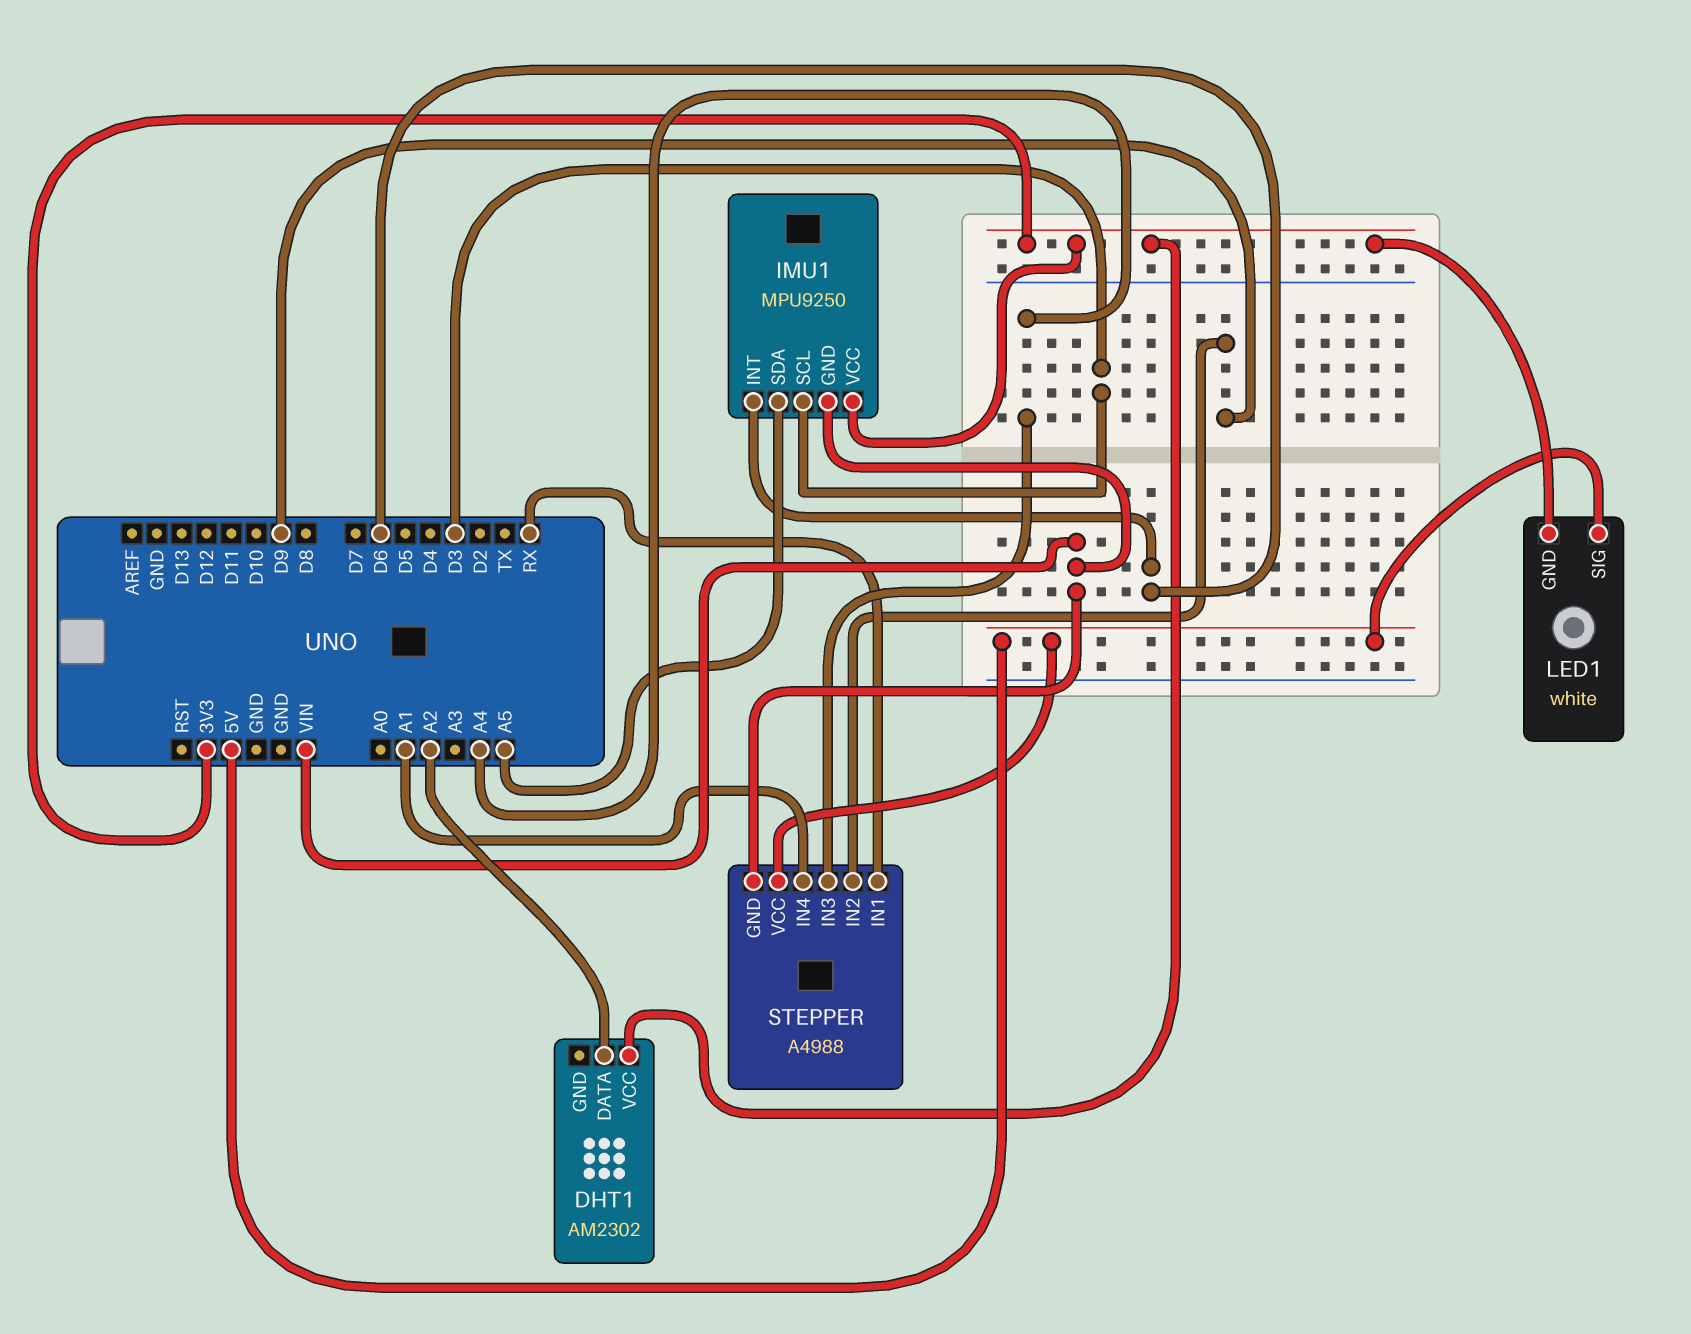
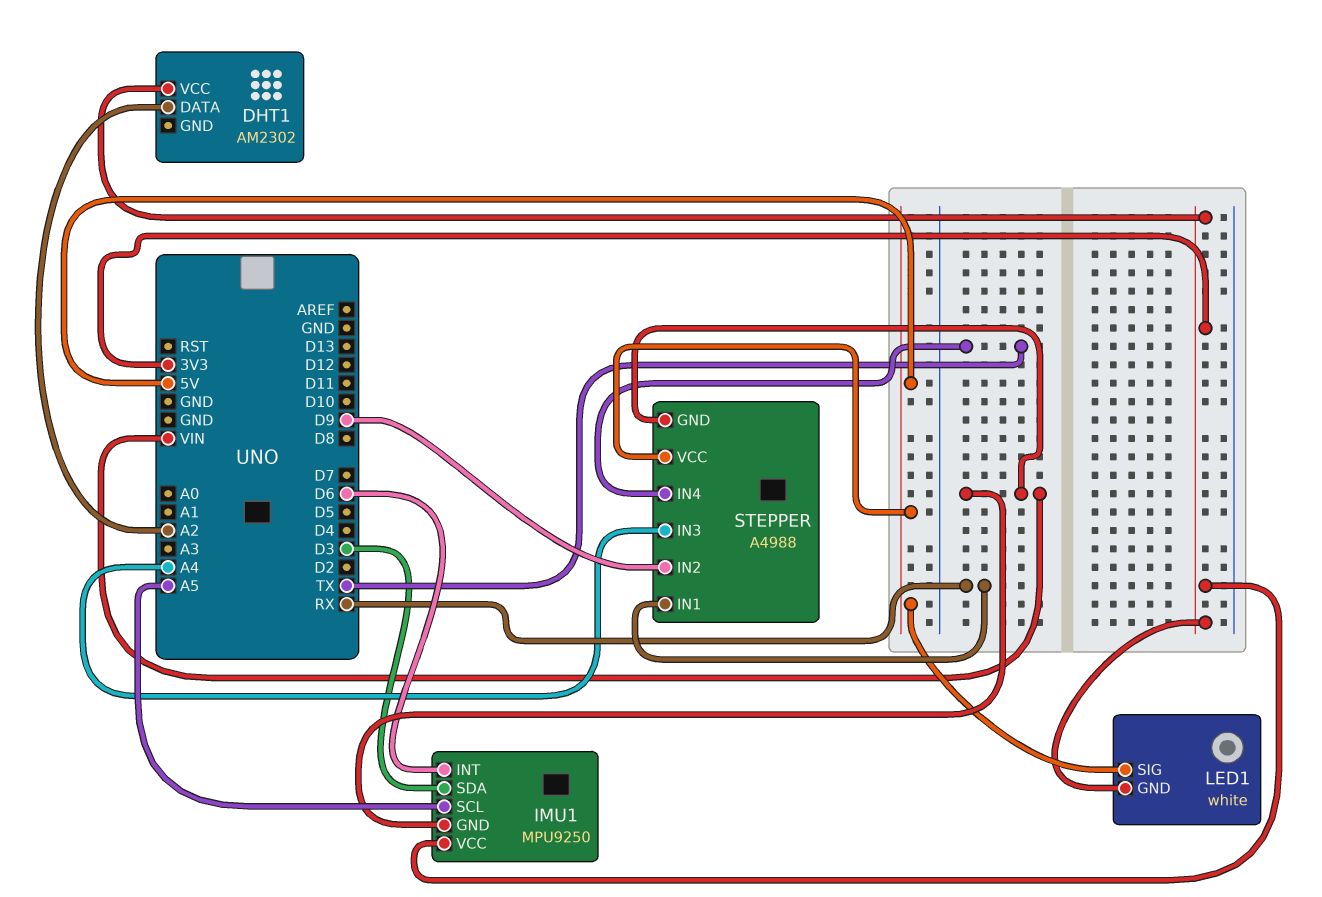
IMU1 pin SCL: D3 -> A5
IMU1 pin SDA: A5 -> D3
STEPPER pin IN4: A1 -> TX

